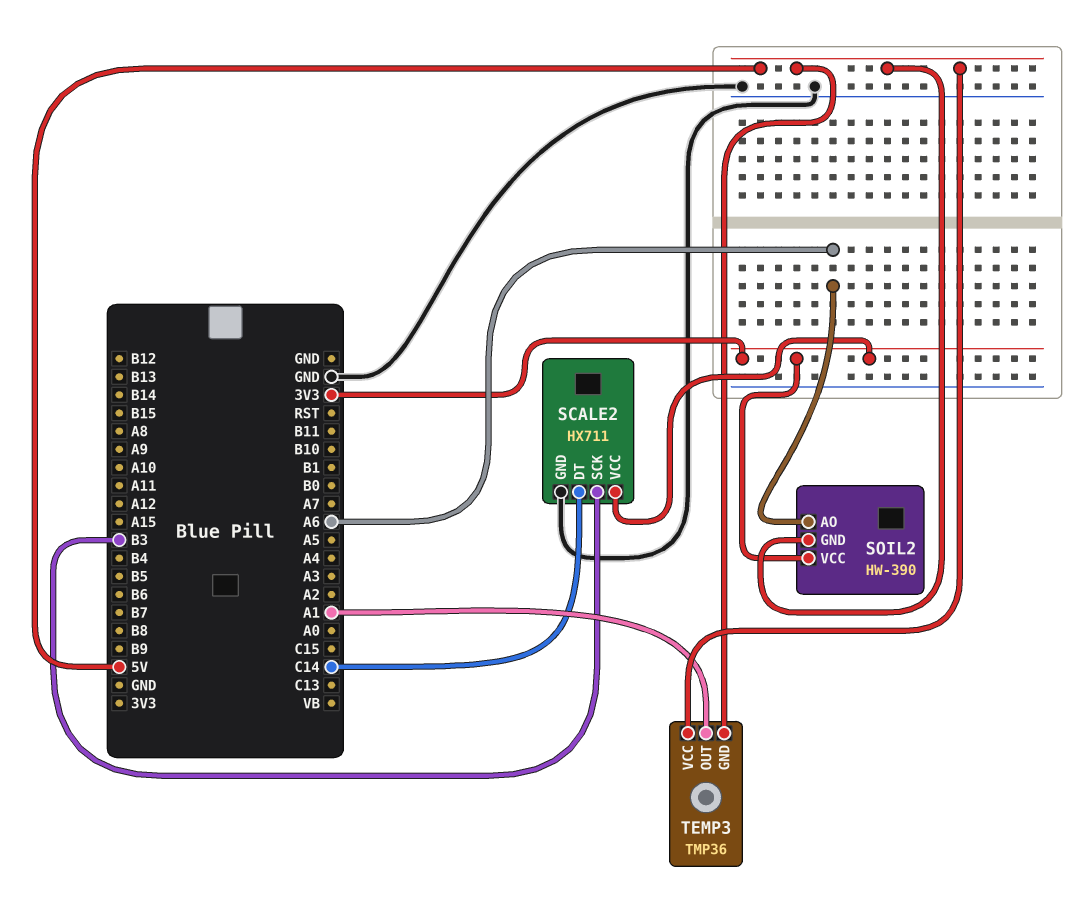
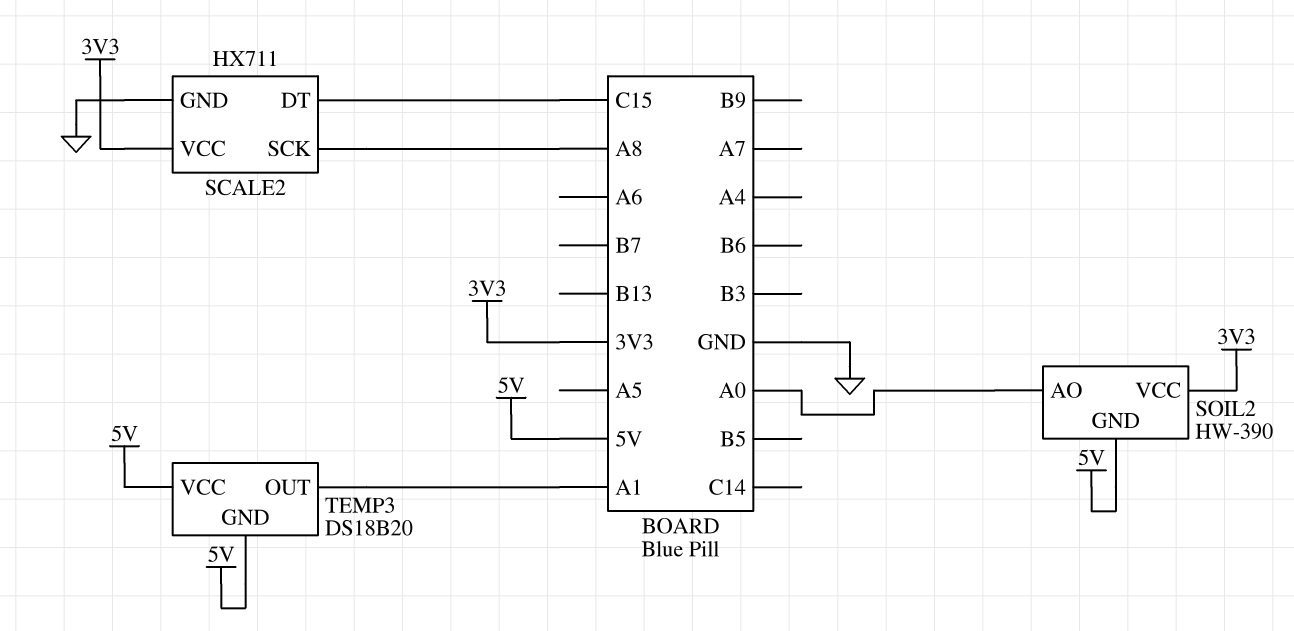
SCALE2 pin DT: C14 -> C15
SCALE2 pin SCK: B3 -> A8
SOIL2 pin AO: A6 -> A0
TEMP3: TMP36 -> DS18B20

